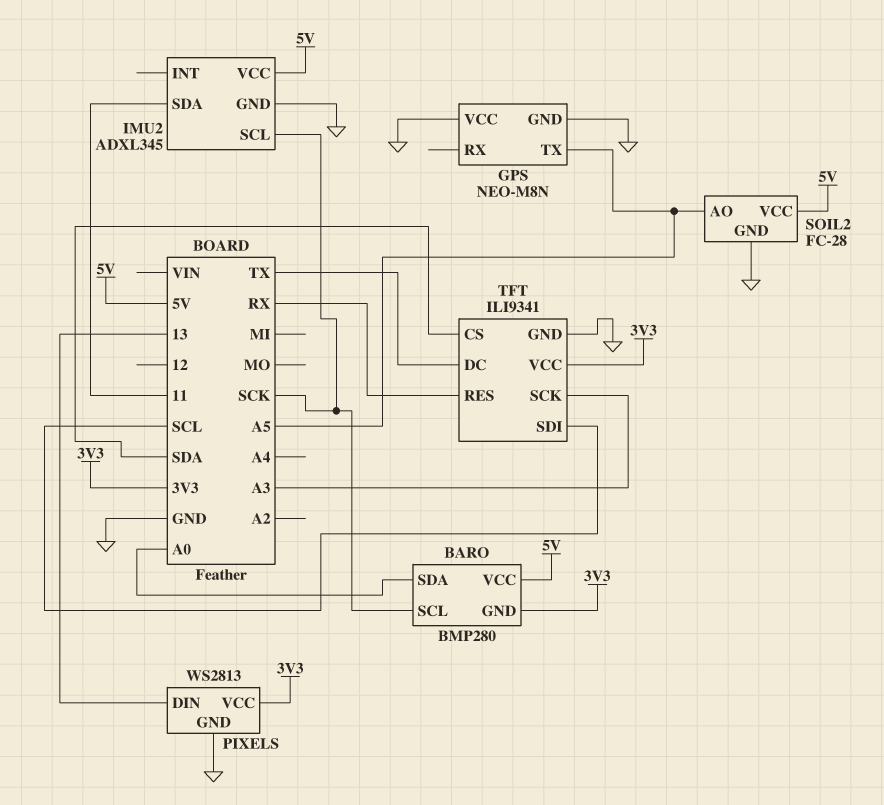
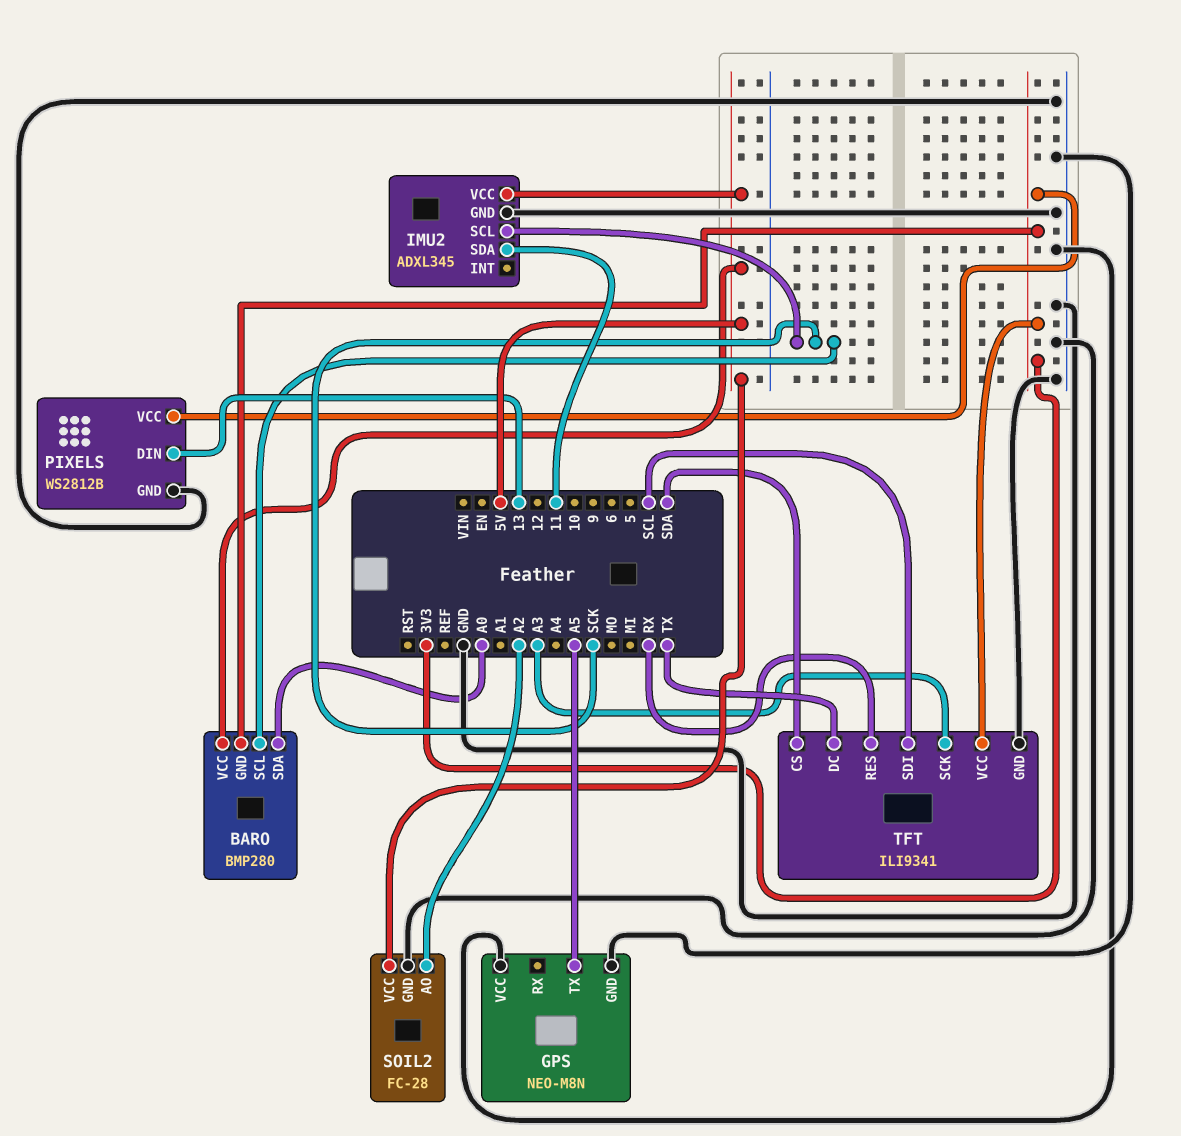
PIXELS: WS2813 -> WS2812B
SOIL2 pin AO: A5 -> A2

